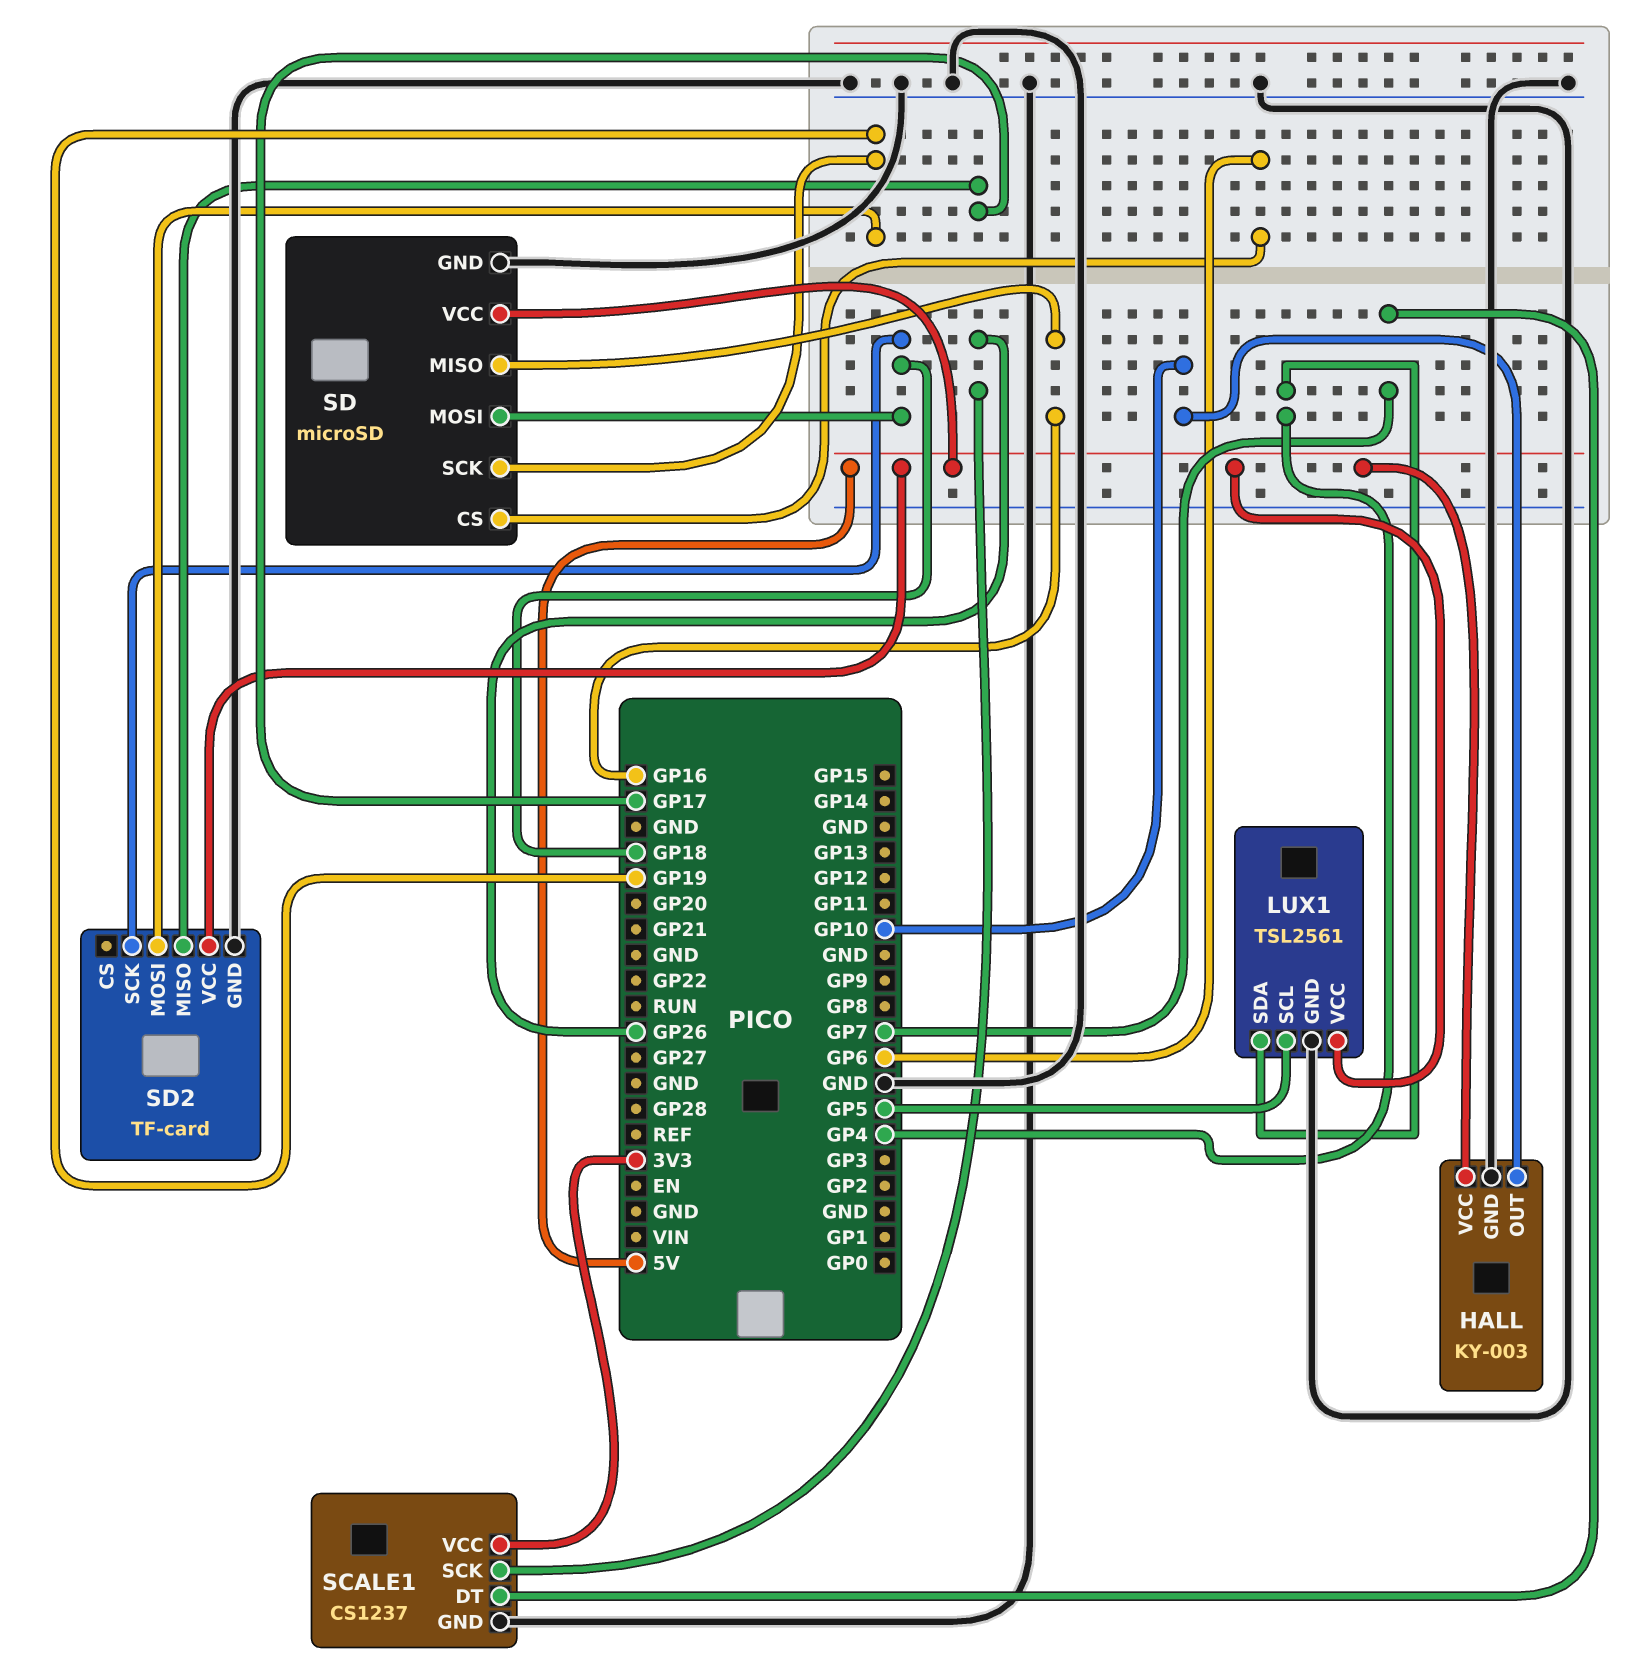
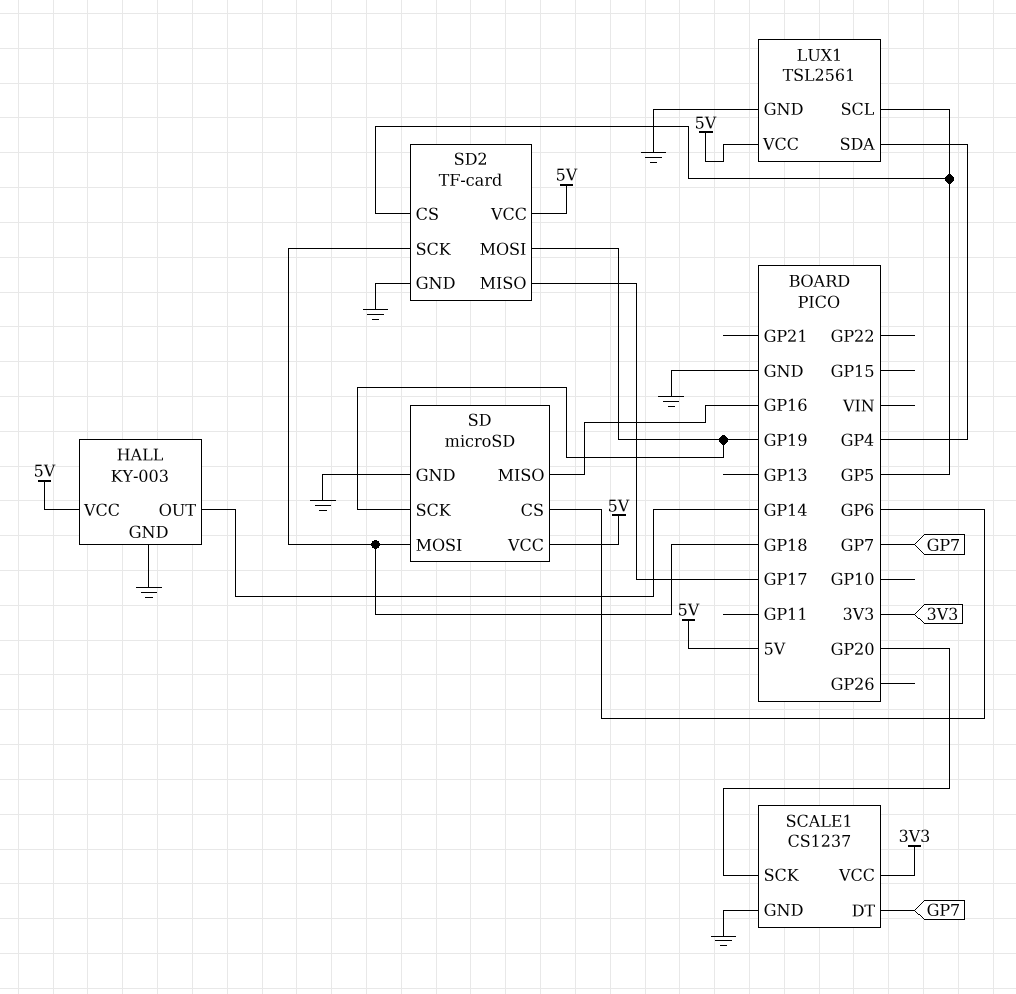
HALL pin OUT: GP10 -> GP14
SCALE1 pin SCK: GP26 -> GP20
SD2 pin CS: none -> GP5

